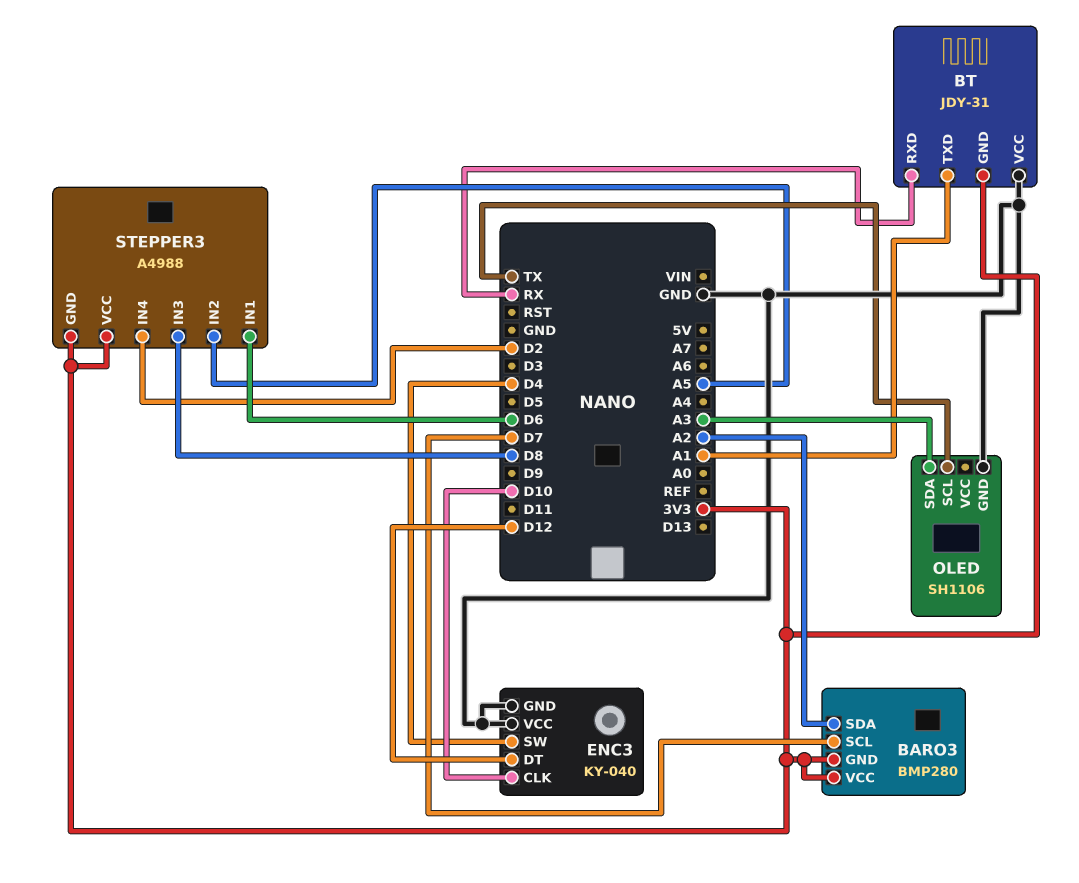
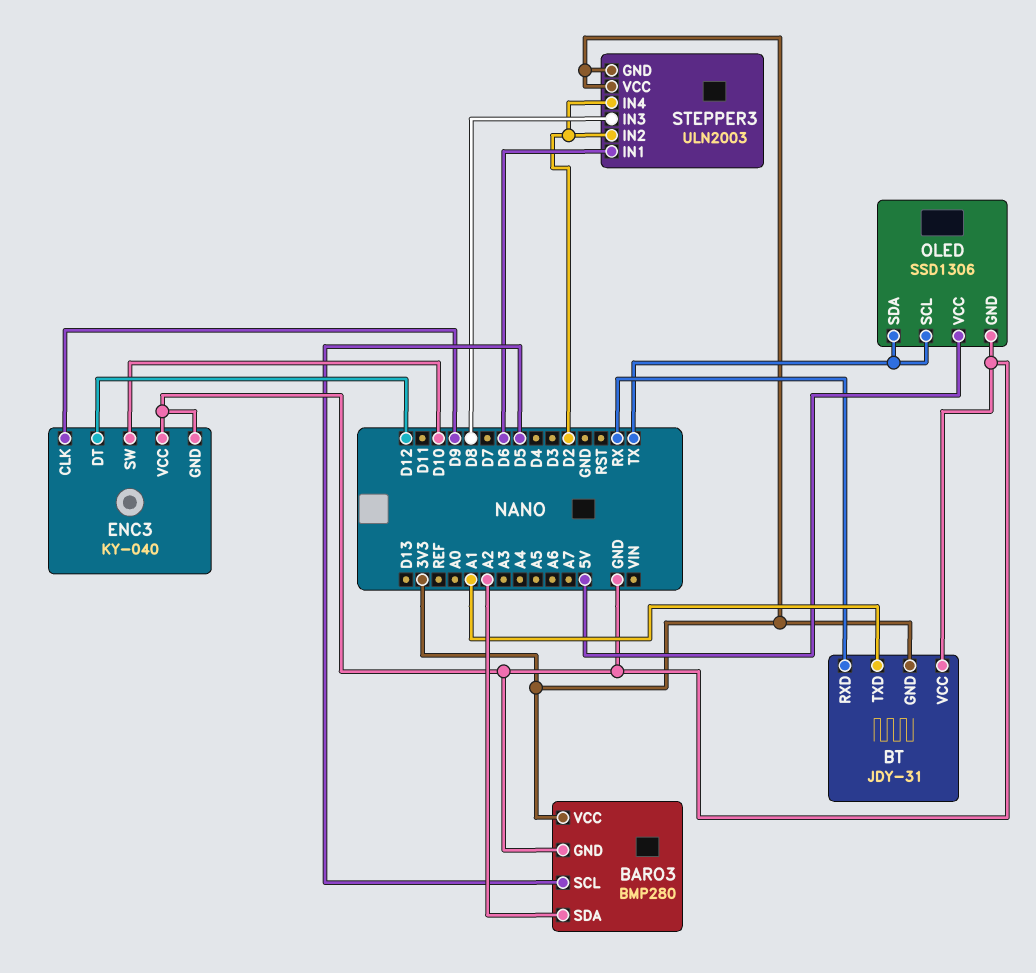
BARO3 pin GND: 3V3 -> GND
BARO3 pin SCL: D7 -> D5
ENC3 pin CLK: D10 -> D9
ENC3 pin SW: D4 -> D10
OLED: SH1106 -> SSD1306
OLED pin SDA: A3 -> TX
OLED pin VCC: none -> 5V
STEPPER3: A4988 -> ULN2003
STEPPER3 pin IN2: A5 -> D2

